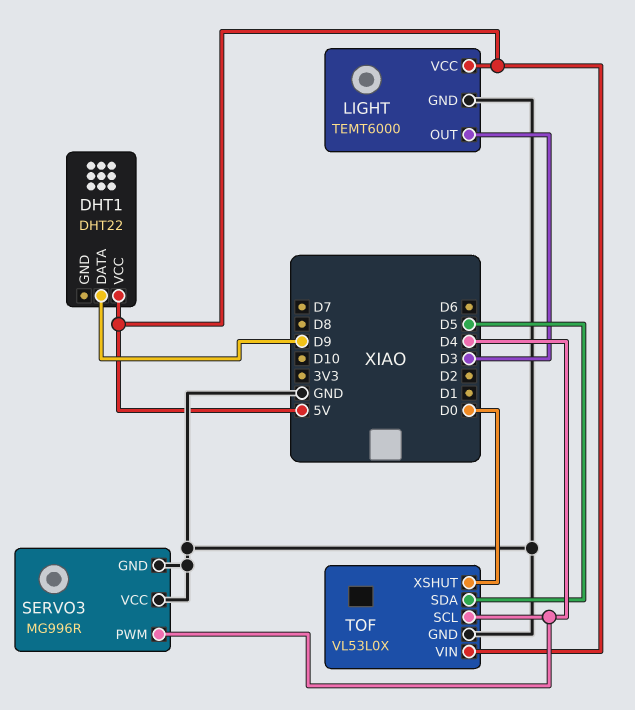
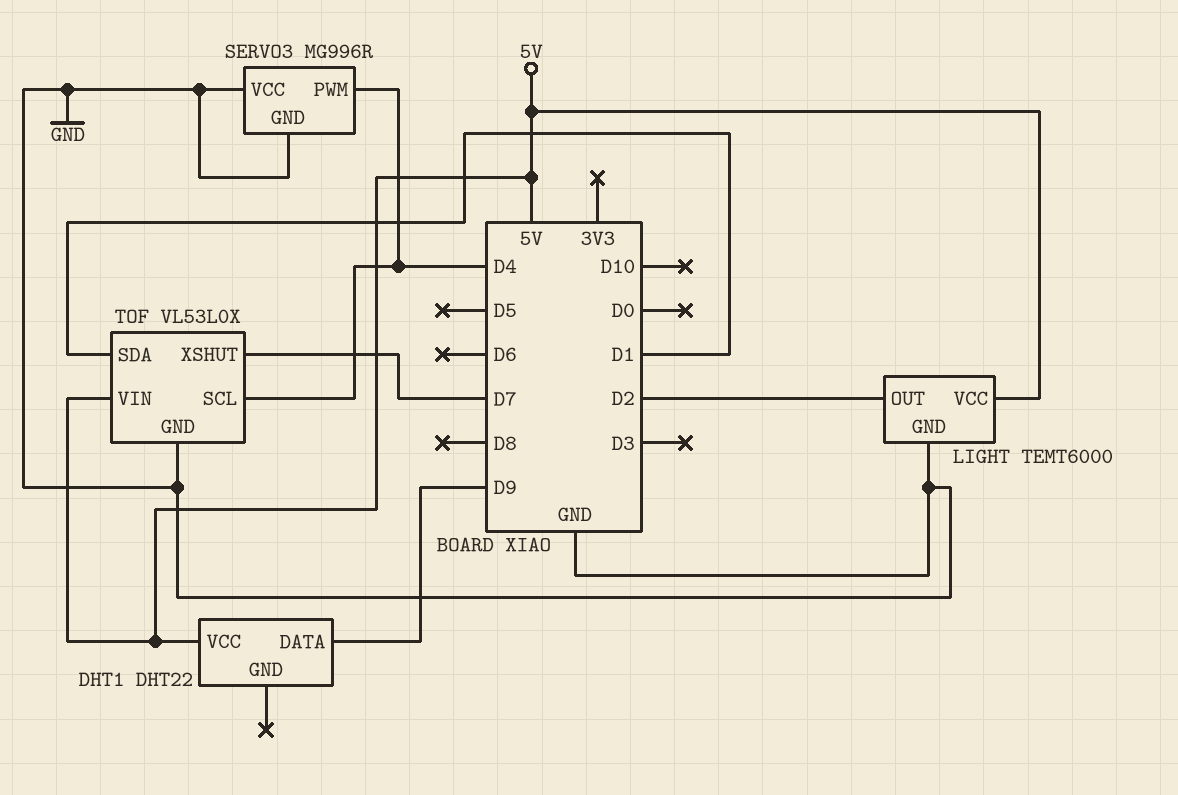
LIGHT pin OUT: D3 -> D2
TOF pin SDA: D5 -> D1
TOF pin XSHUT: D0 -> D7

